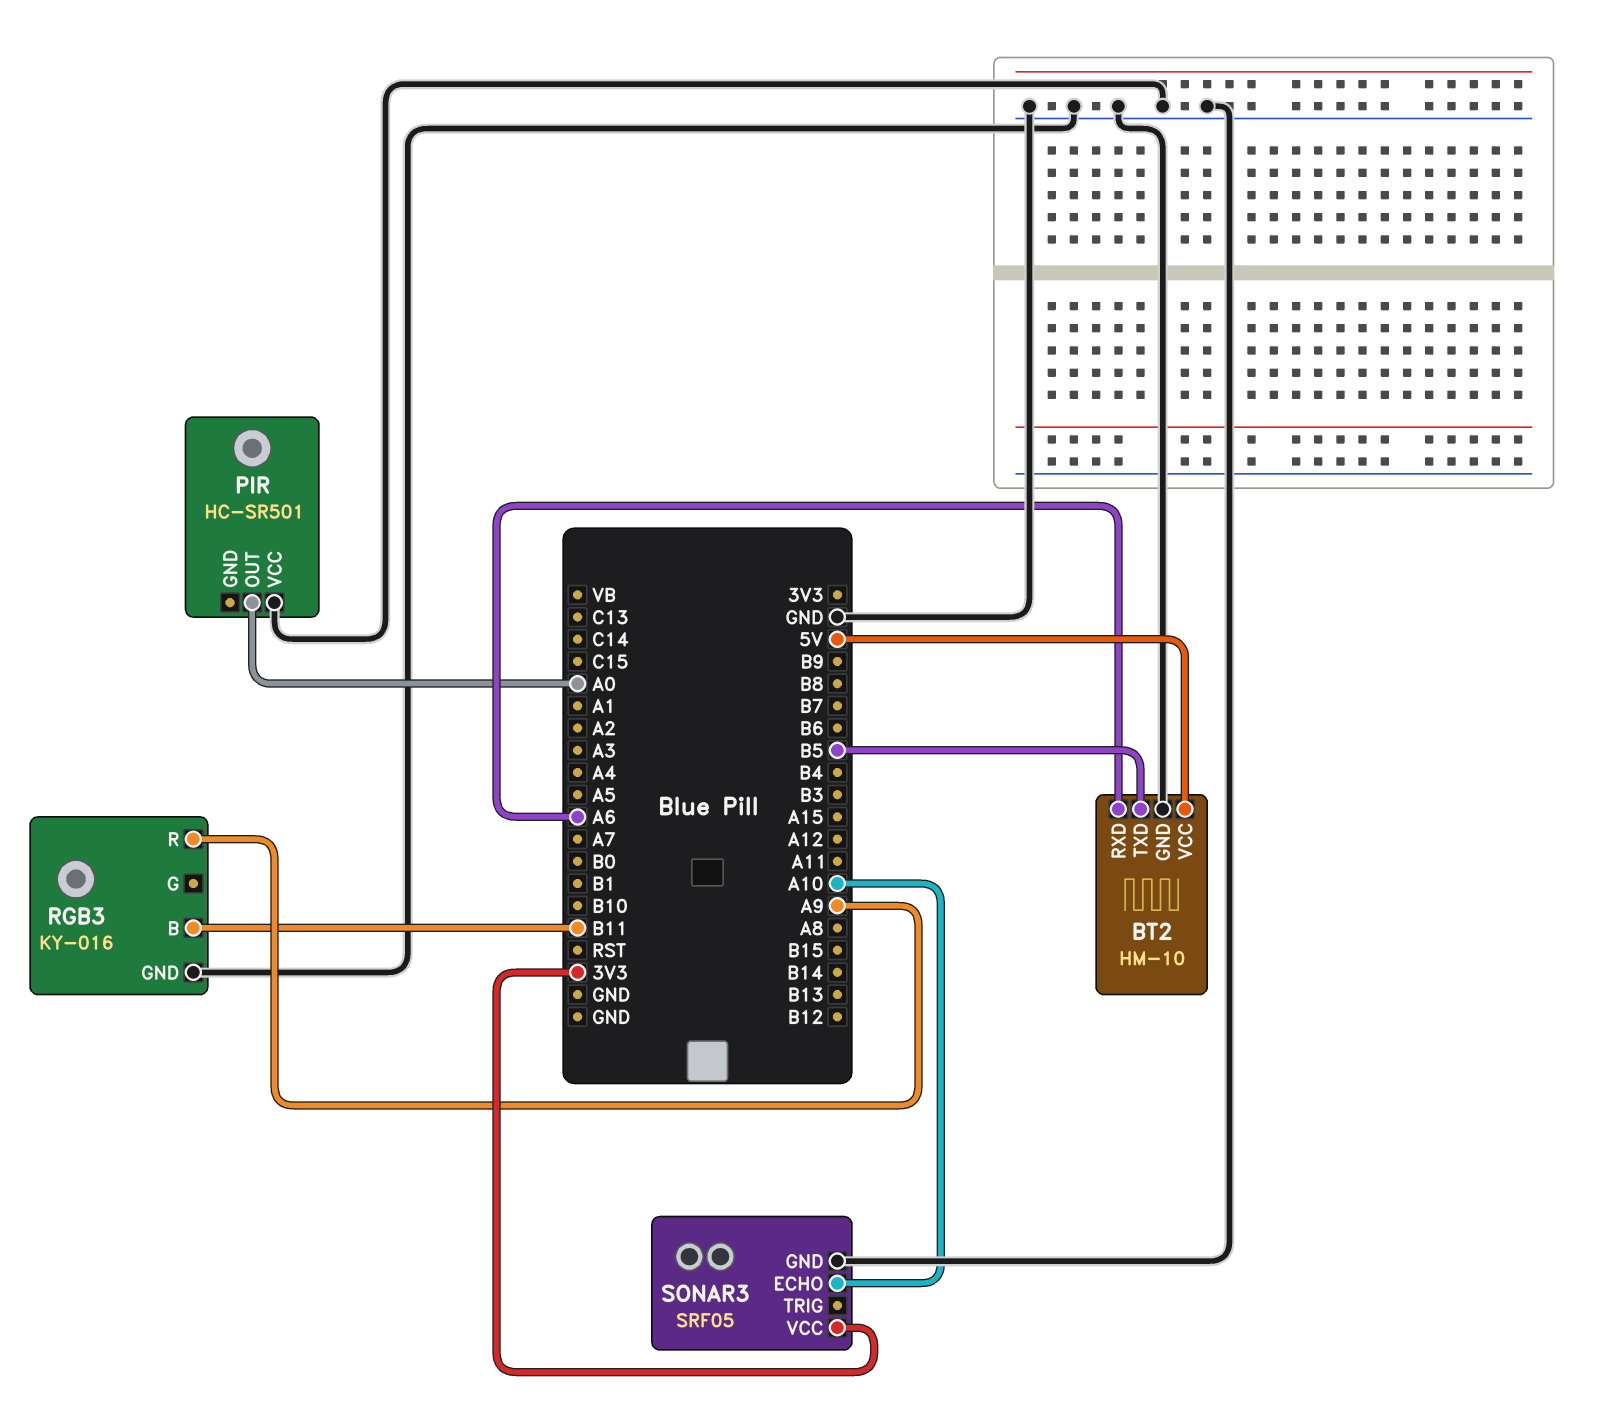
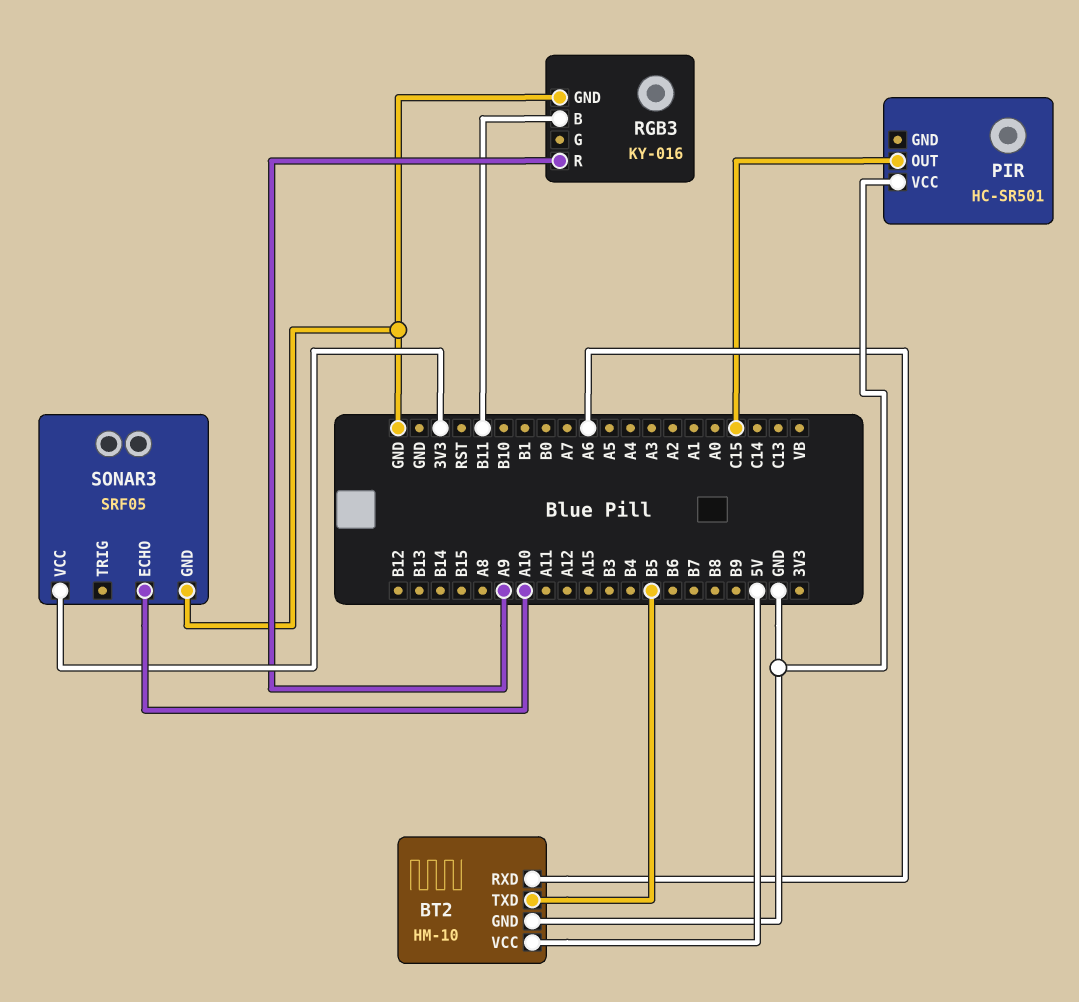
PIR pin OUT: A0 -> C15

